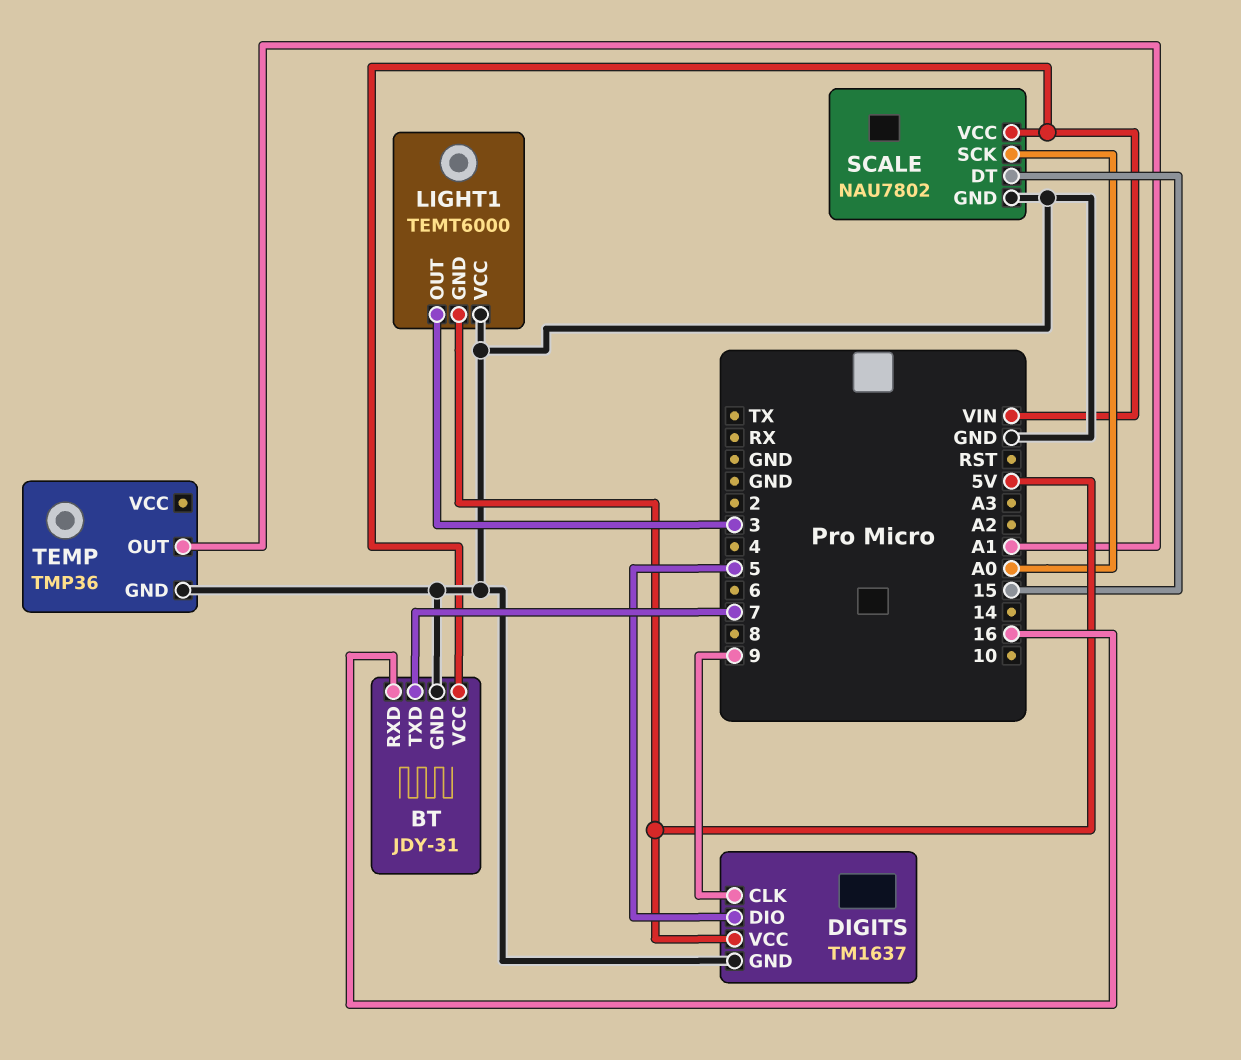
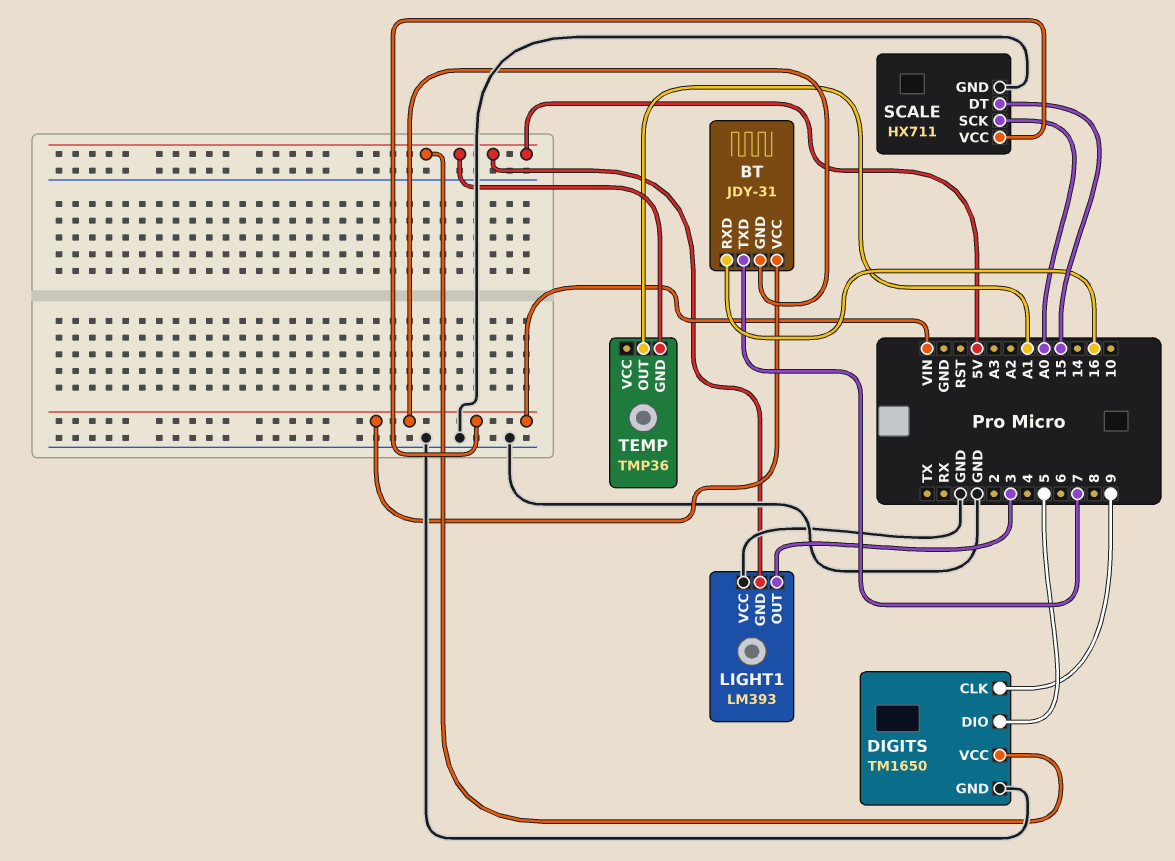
BT pin GND: GND -> VIN
DIGITS: TM1637 -> TM1650
LIGHT1: TEMT6000 -> LM393
SCALE: NAU7802 -> HX711
TEMP pin GND: GND -> 5V

